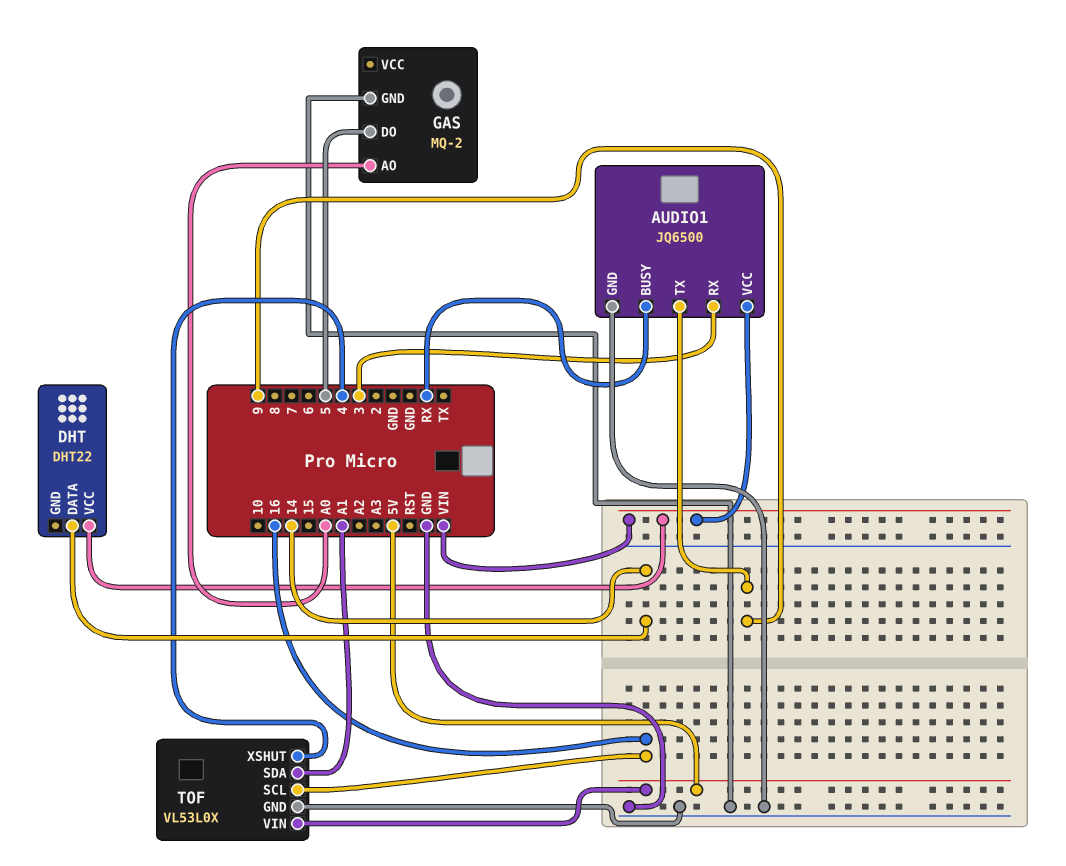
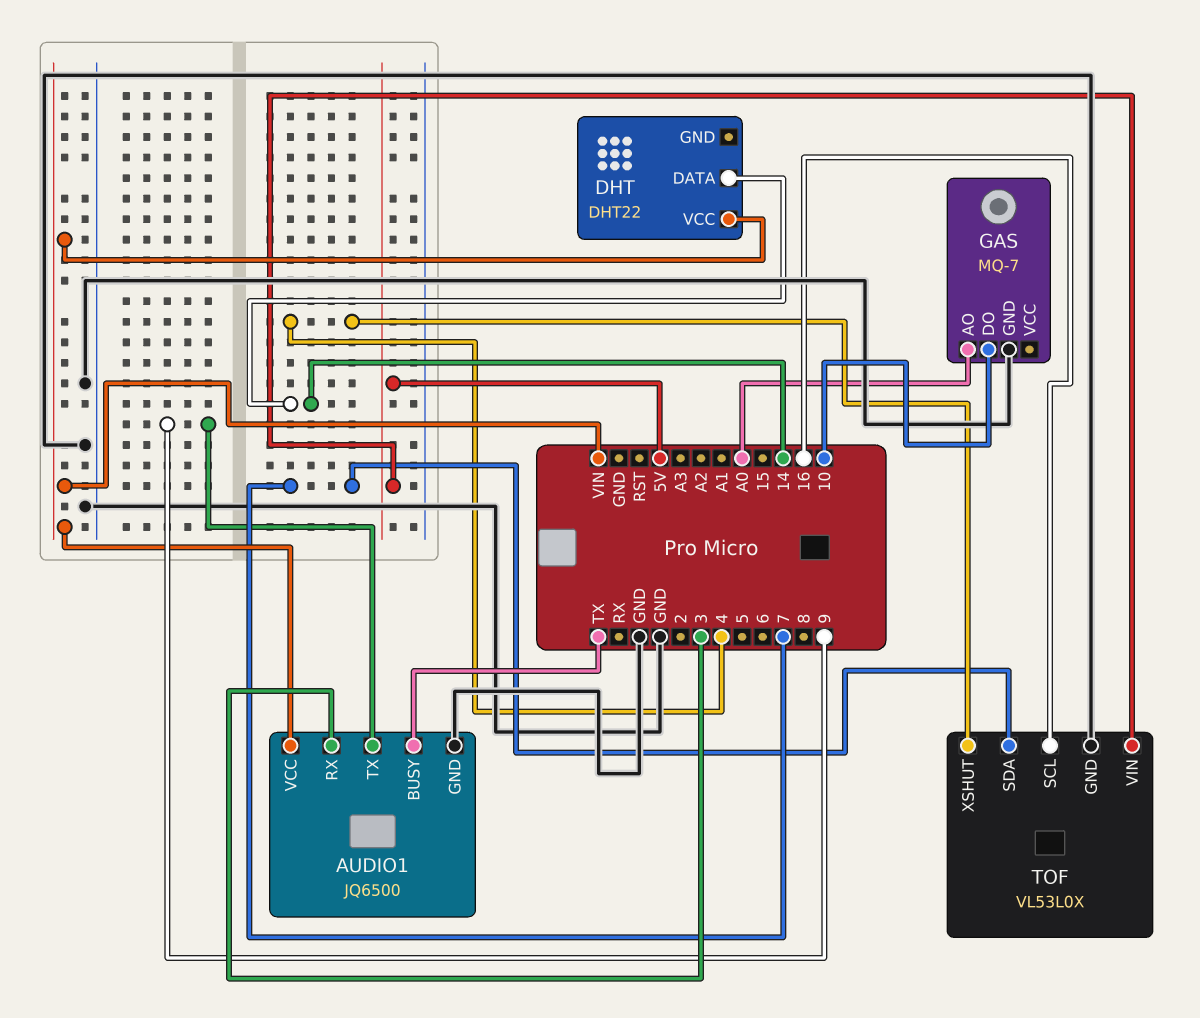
AUDIO1 pin BUSY: RX -> TX
GAS: MQ-2 -> MQ-7
GAS pin DO: 5 -> 10
TOF pin SDA: A1 -> 7

